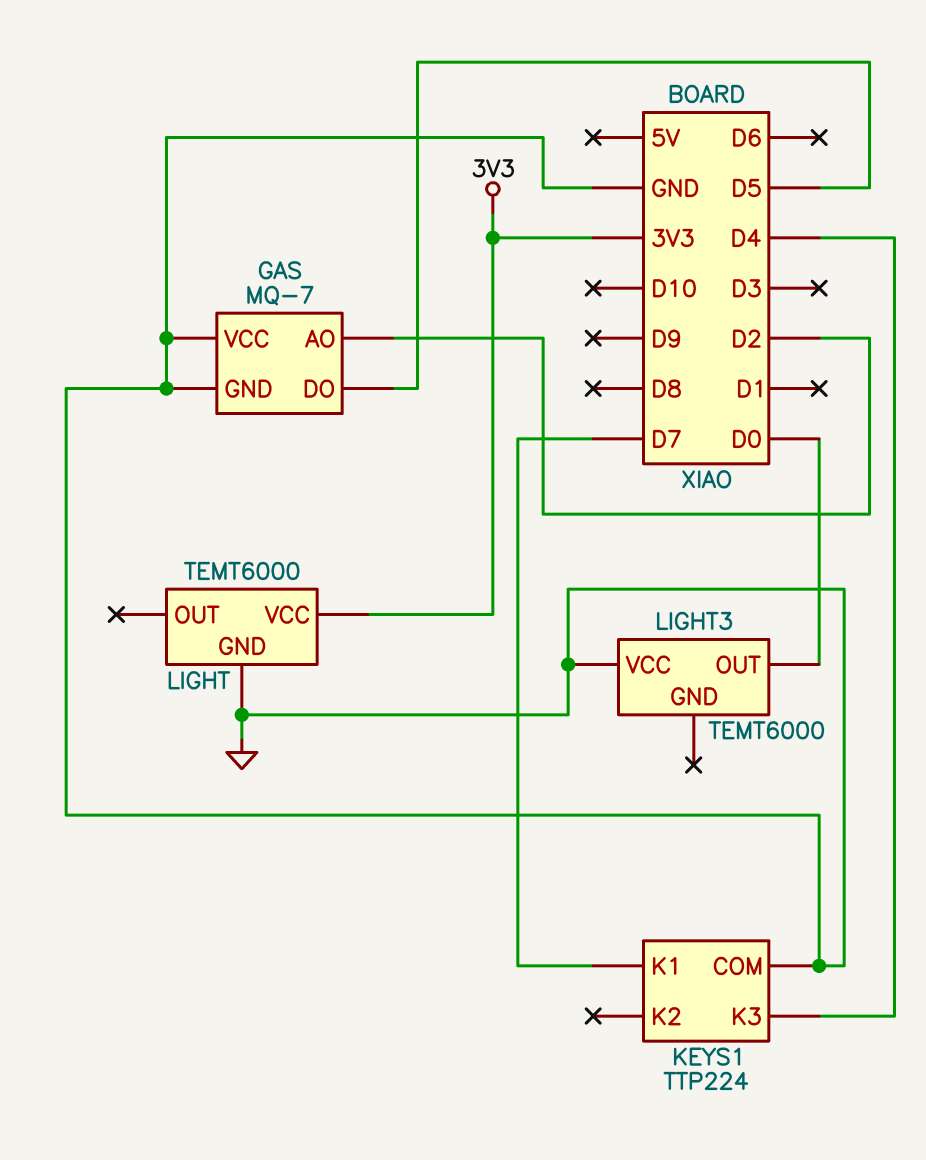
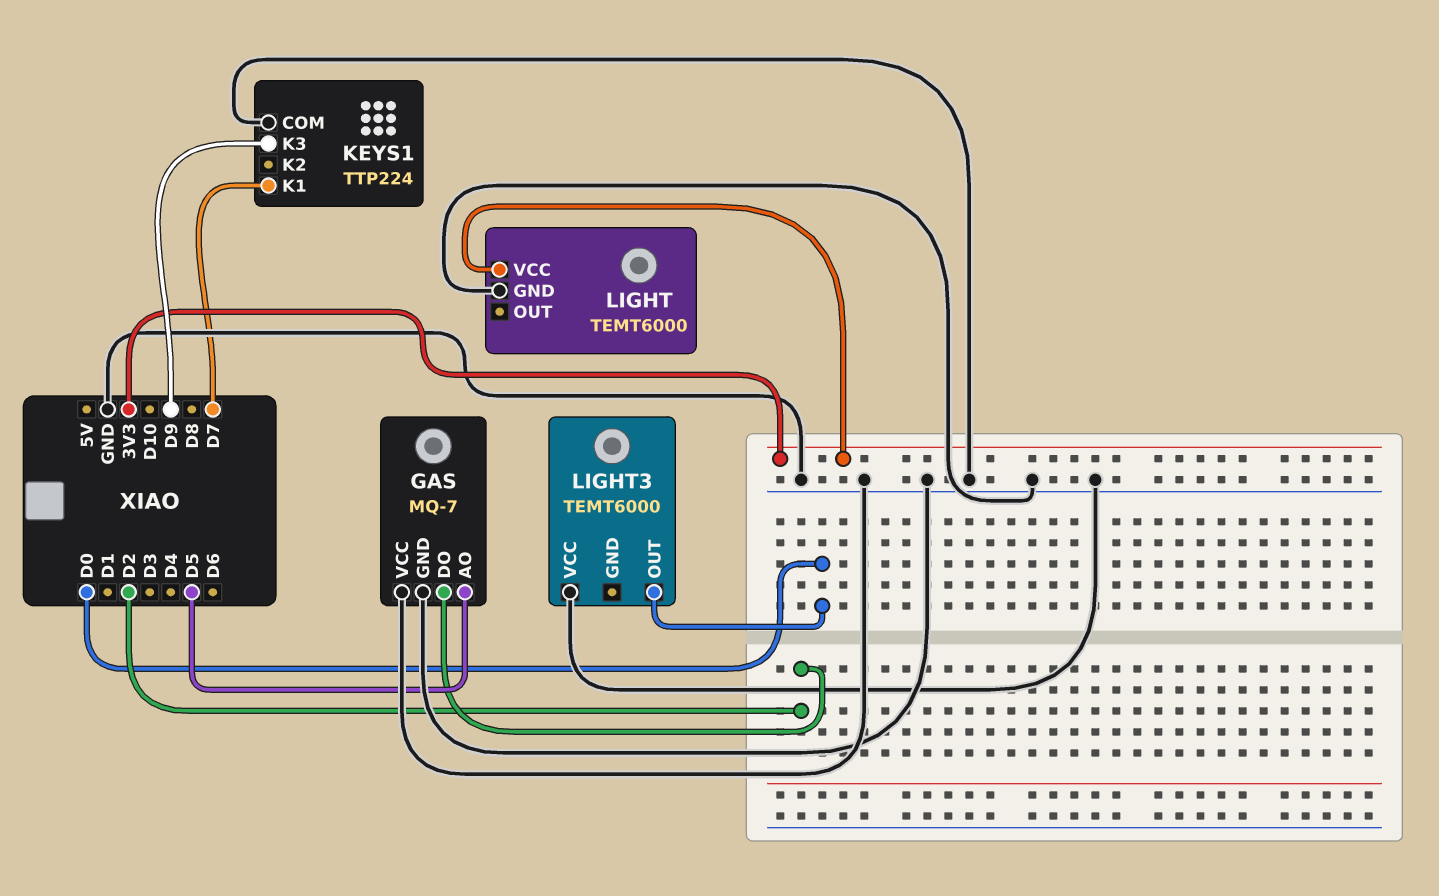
GAS pin AO: D2 -> D5
GAS pin DO: D5 -> D2
KEYS1 pin K3: D4 -> D9

